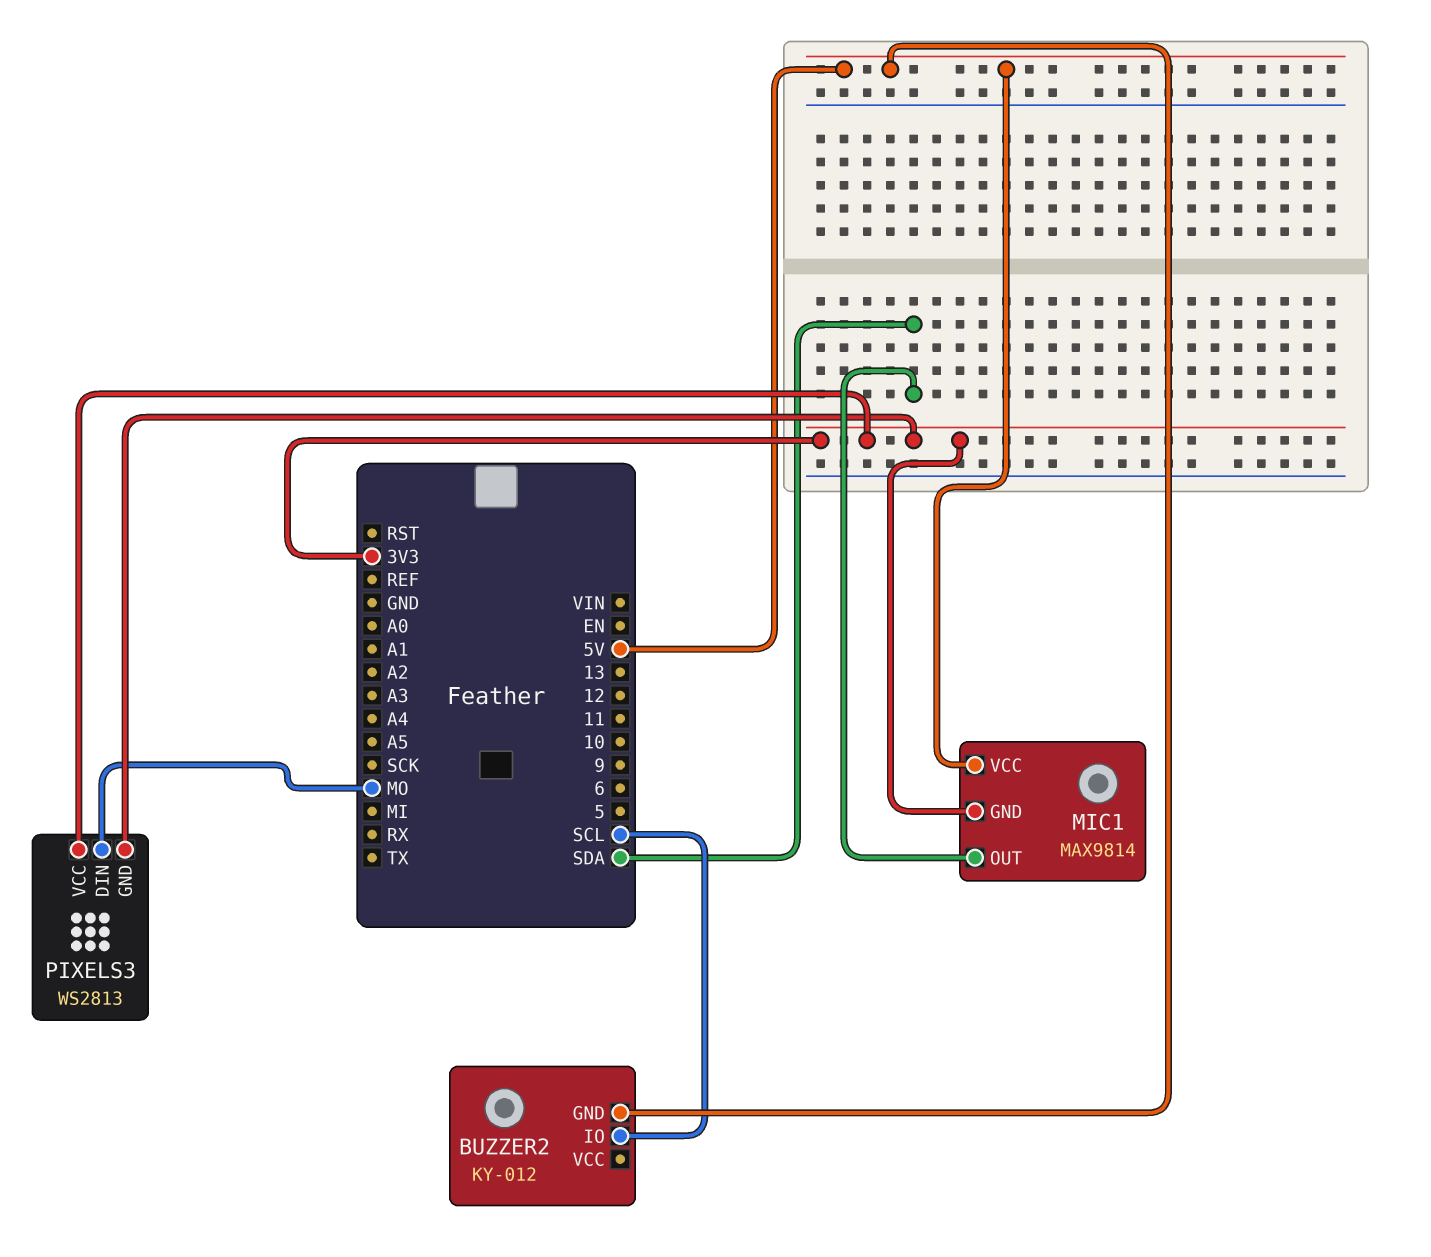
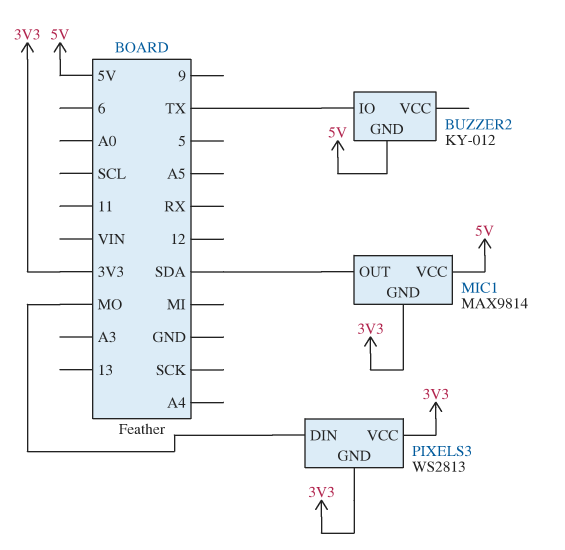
BUZZER2 pin IO: SCL -> TX

